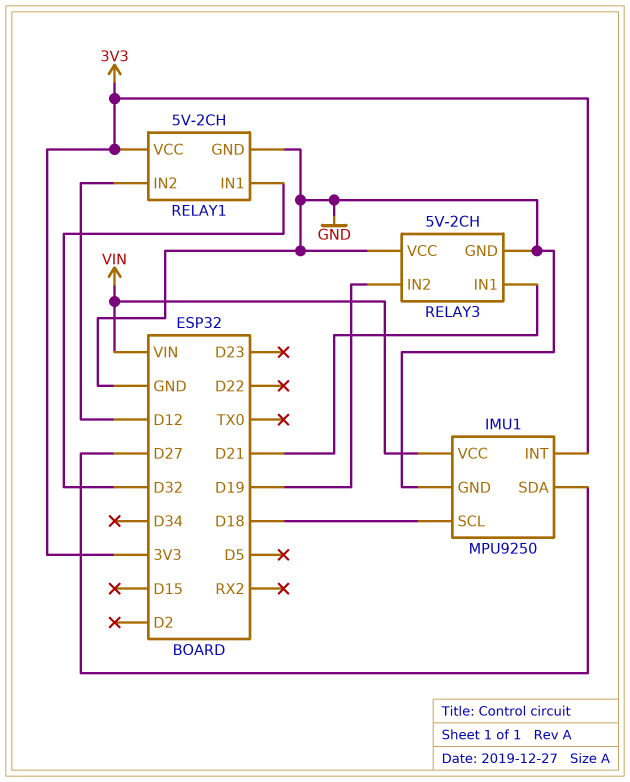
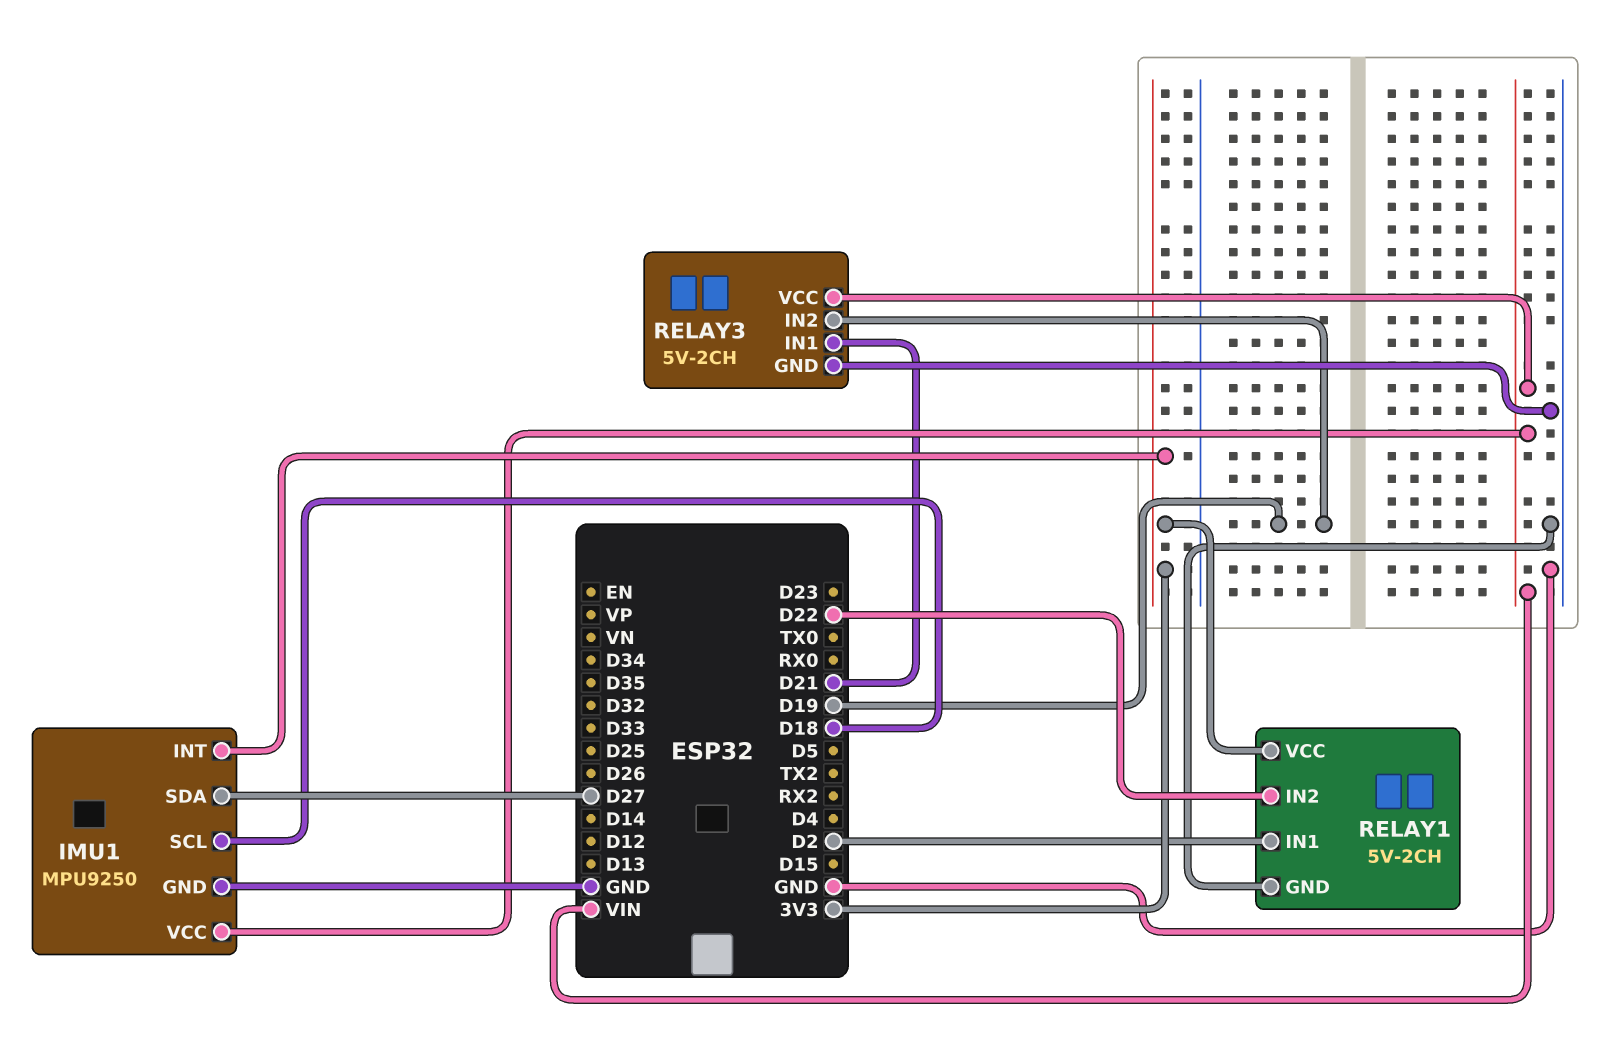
RELAY1 pin IN1: D32 -> D2
RELAY1 pin IN2: D12 -> D22
RELAY3 pin VCC: GND -> VIN

